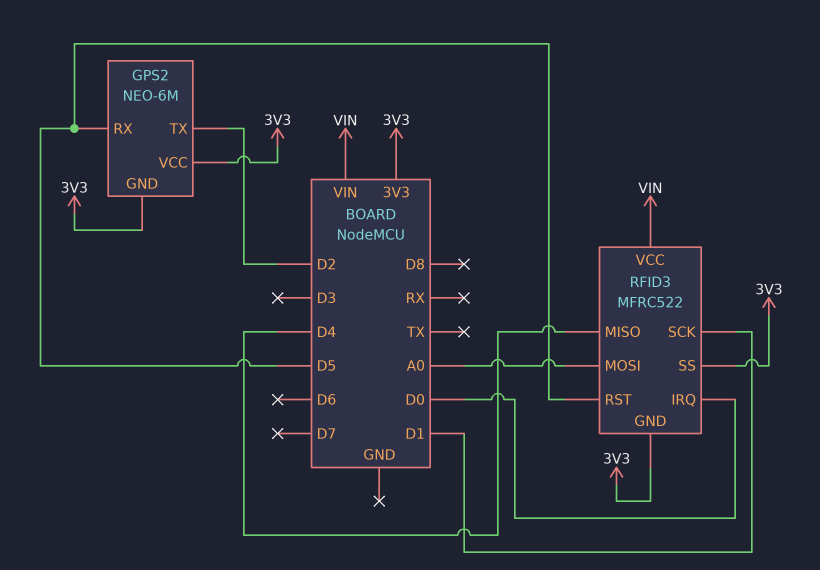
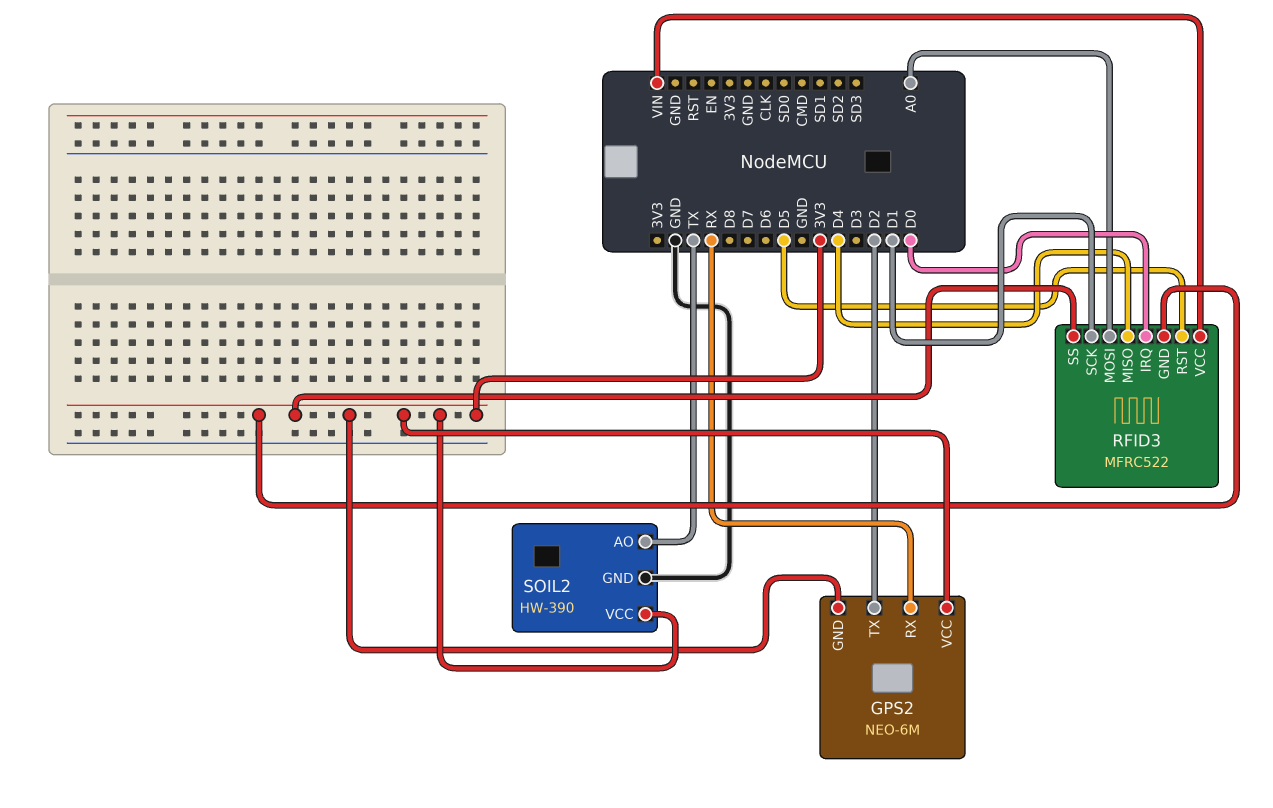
GPS2 pin RX: D5 -> RX
SOIL2: none -> HW-390
SOIL2 pin AO: none -> TX
SOIL2 pin GND: none -> GND
SOIL2 pin VCC: none -> 3V3

